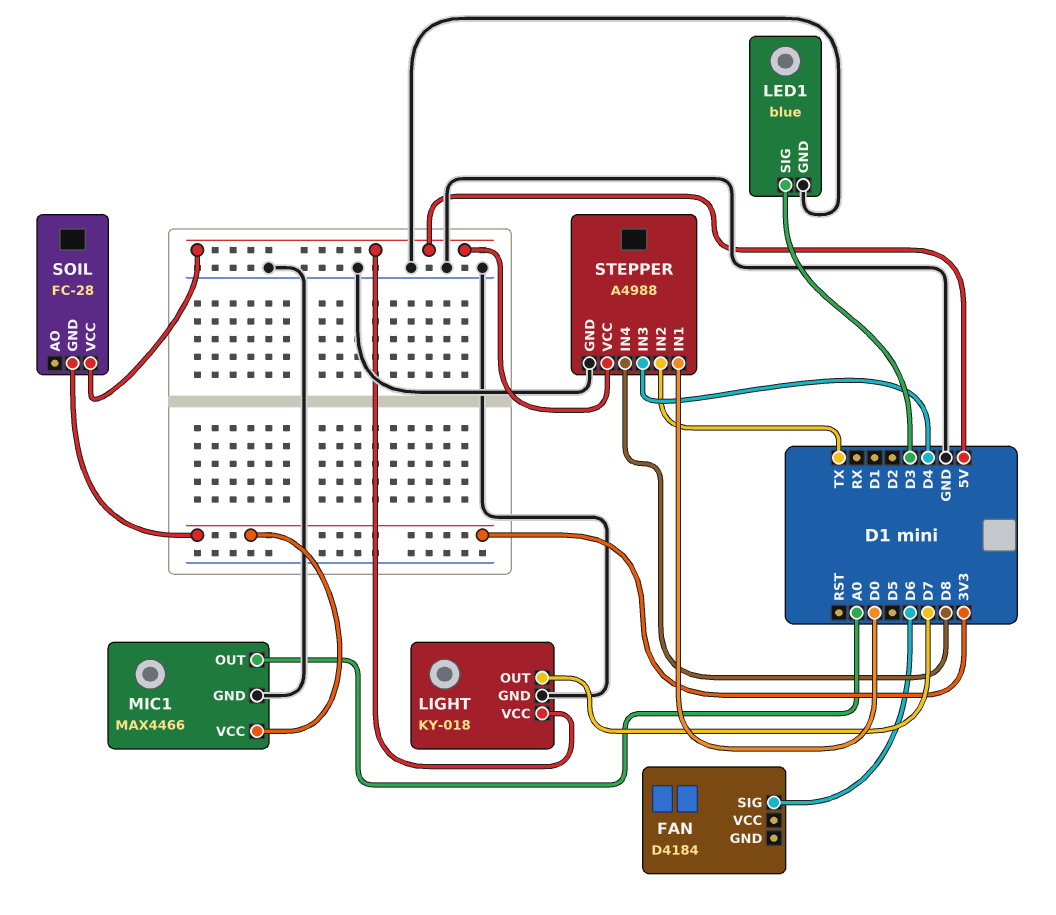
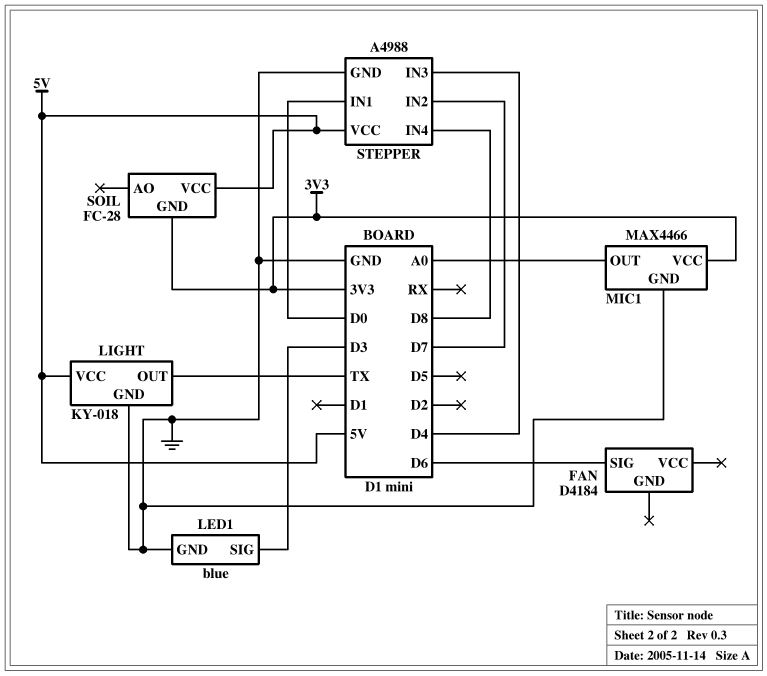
LIGHT pin OUT: D7 -> TX
STEPPER pin IN2: TX -> D7

